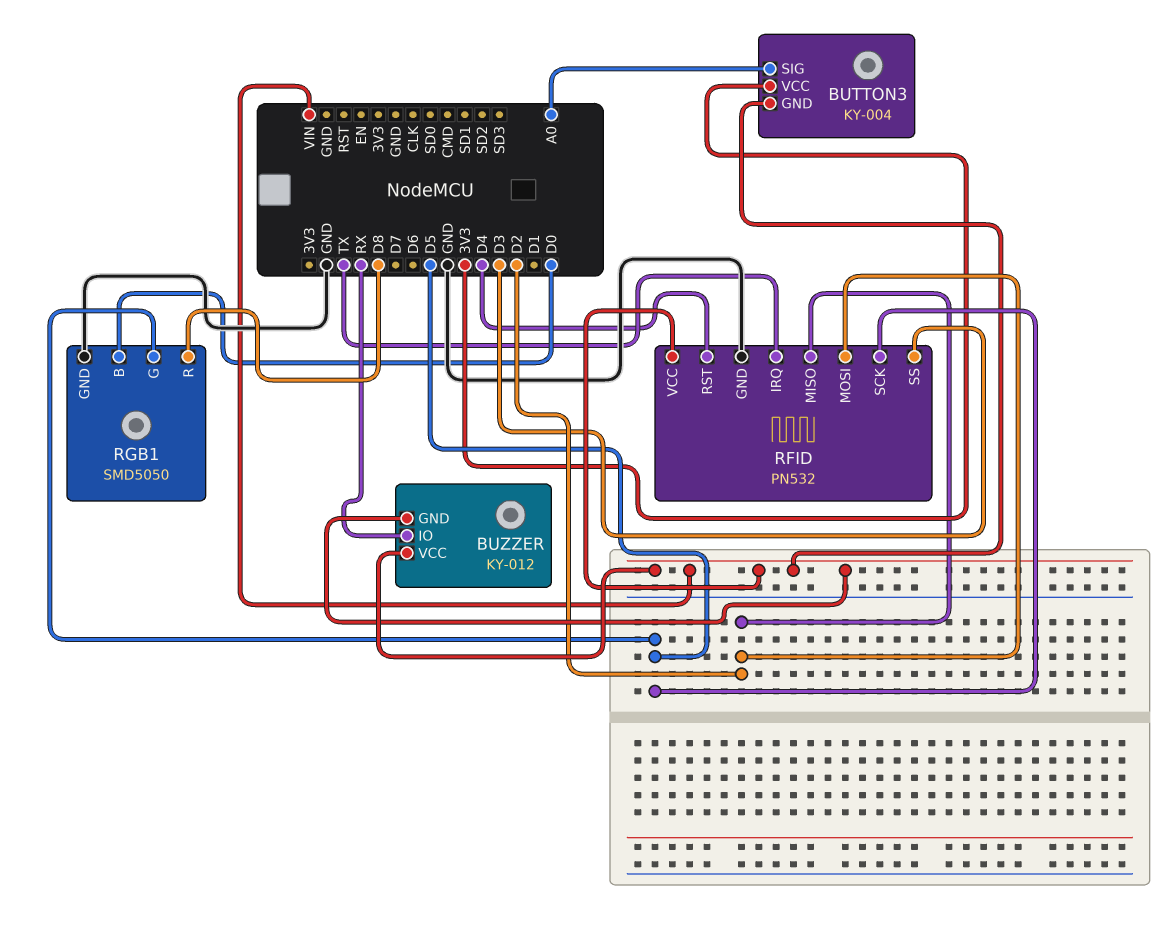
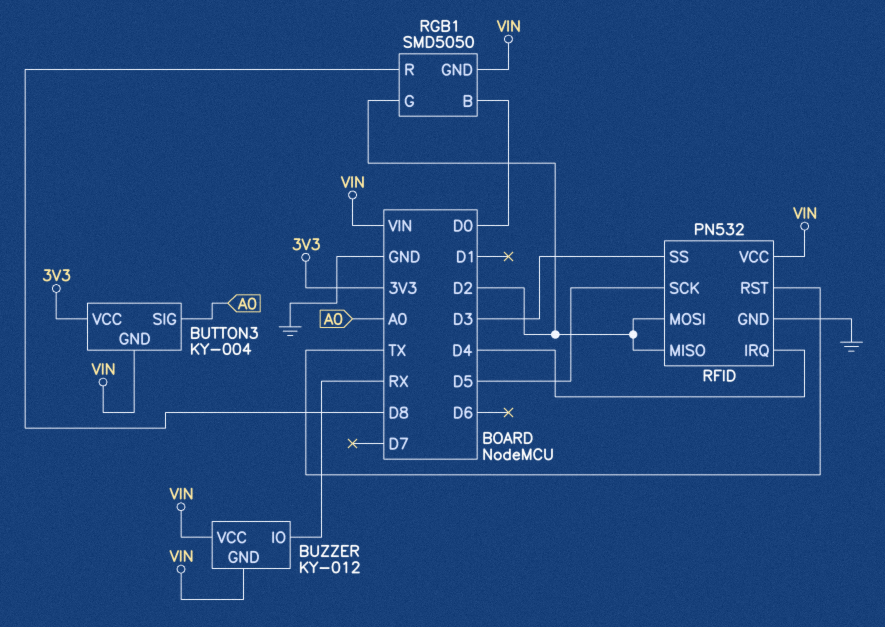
RFID pin IRQ: TX -> D4
RFID pin RST: D4 -> TX
RGB1 pin G: D5 -> D2
RGB1 pin GND: GND -> VIN

